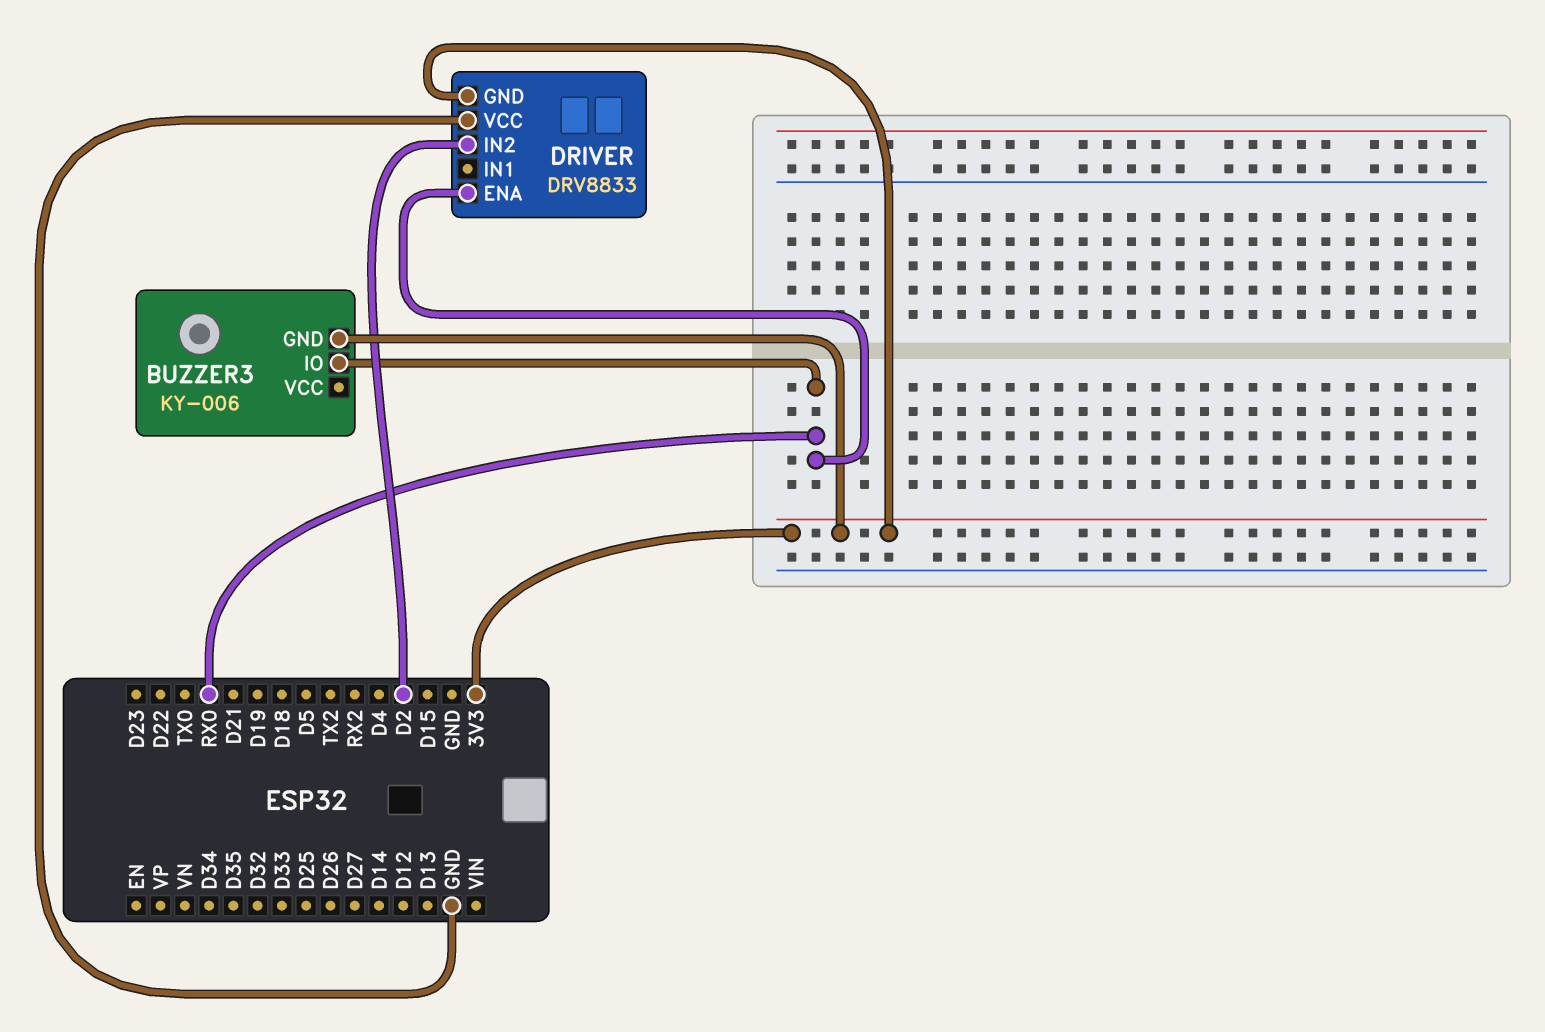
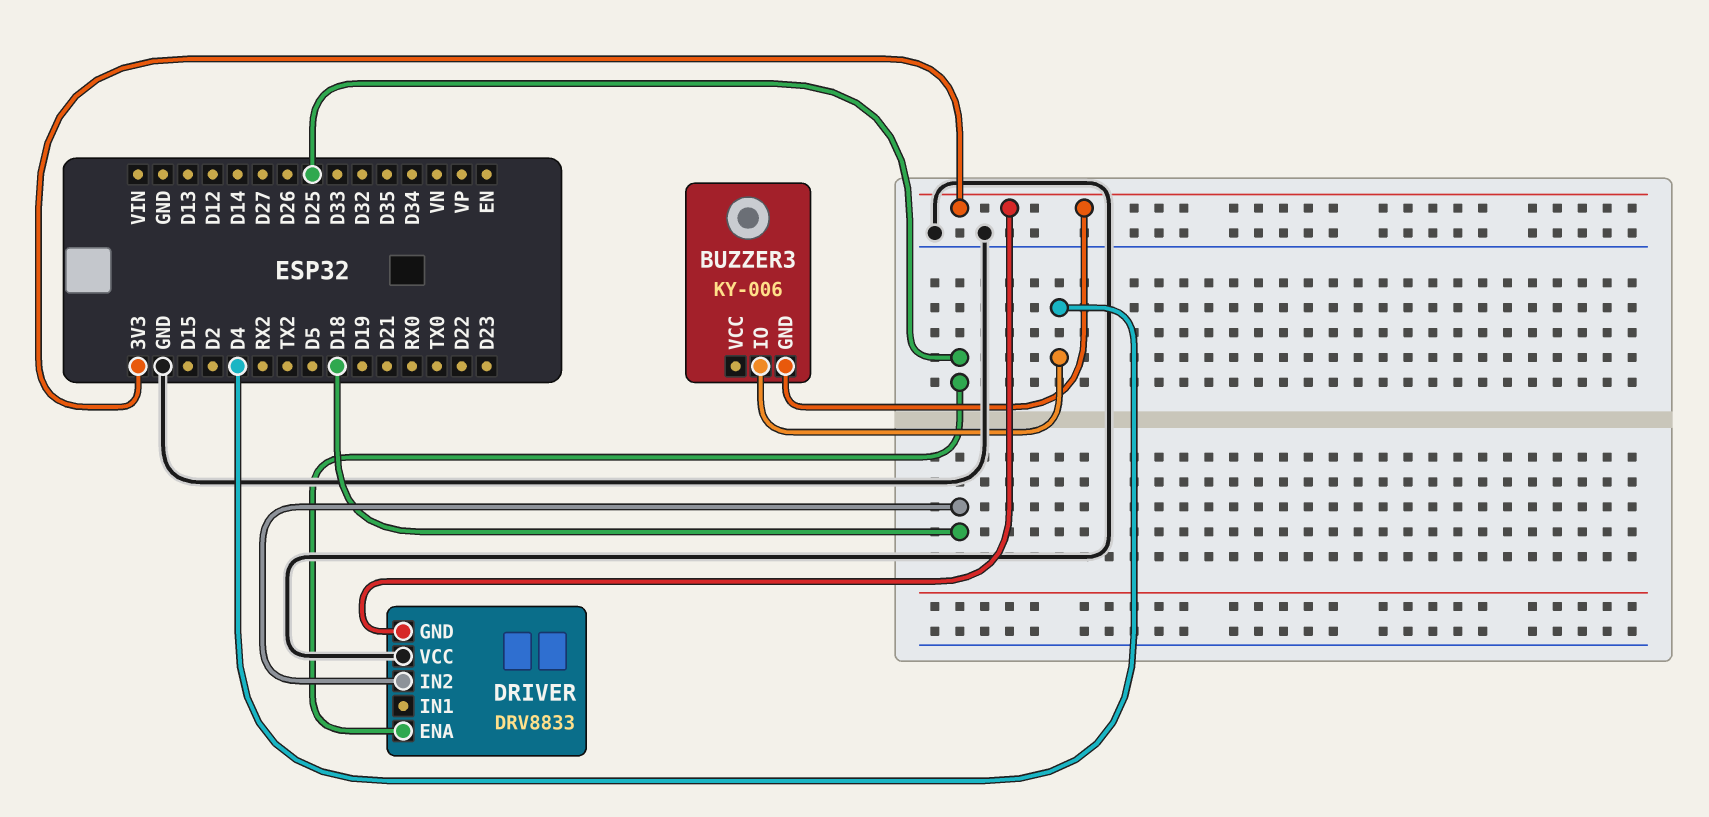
BUZZER3 pin IO: RX0 -> D4
DRIVER pin ENA: RX0 -> D25
DRIVER pin IN2: D2 -> D18

